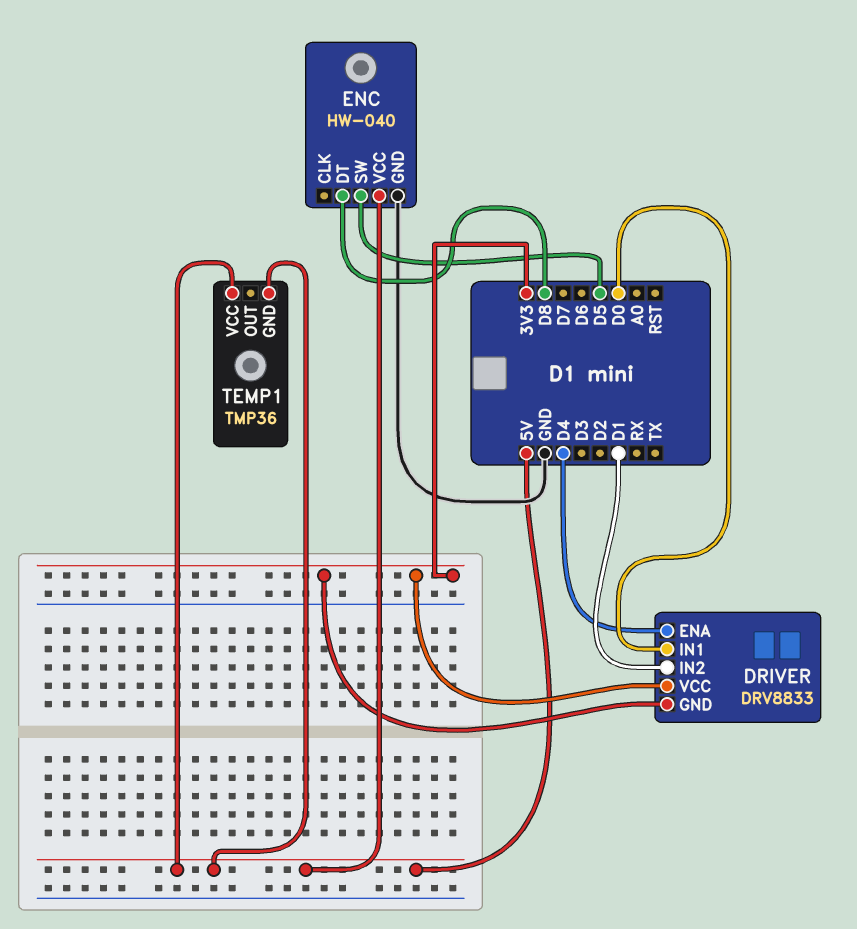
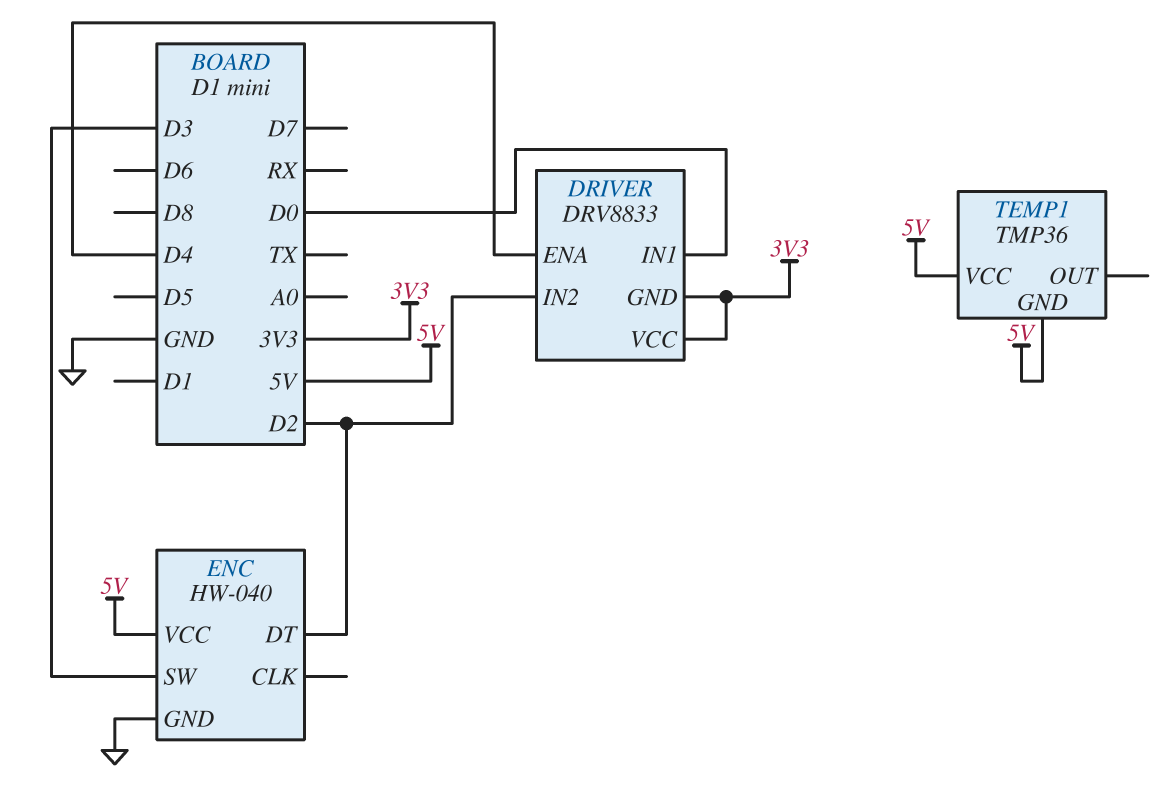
DRIVER pin IN2: D1 -> D2
ENC pin DT: D8 -> D2
ENC pin SW: D5 -> D3

